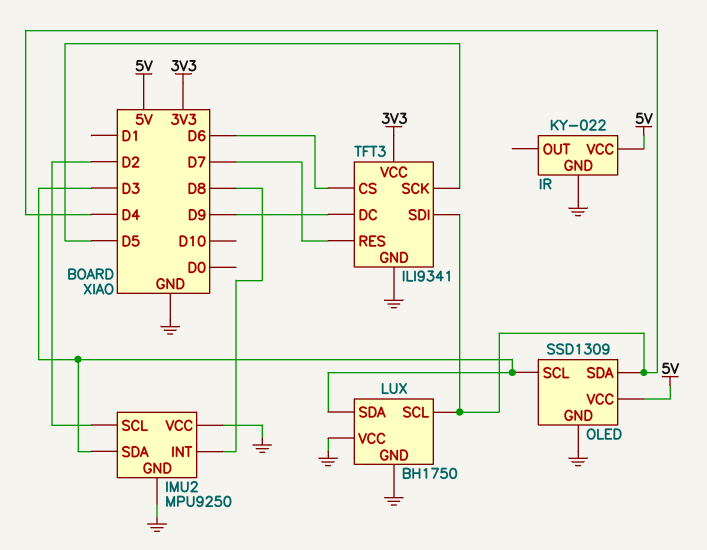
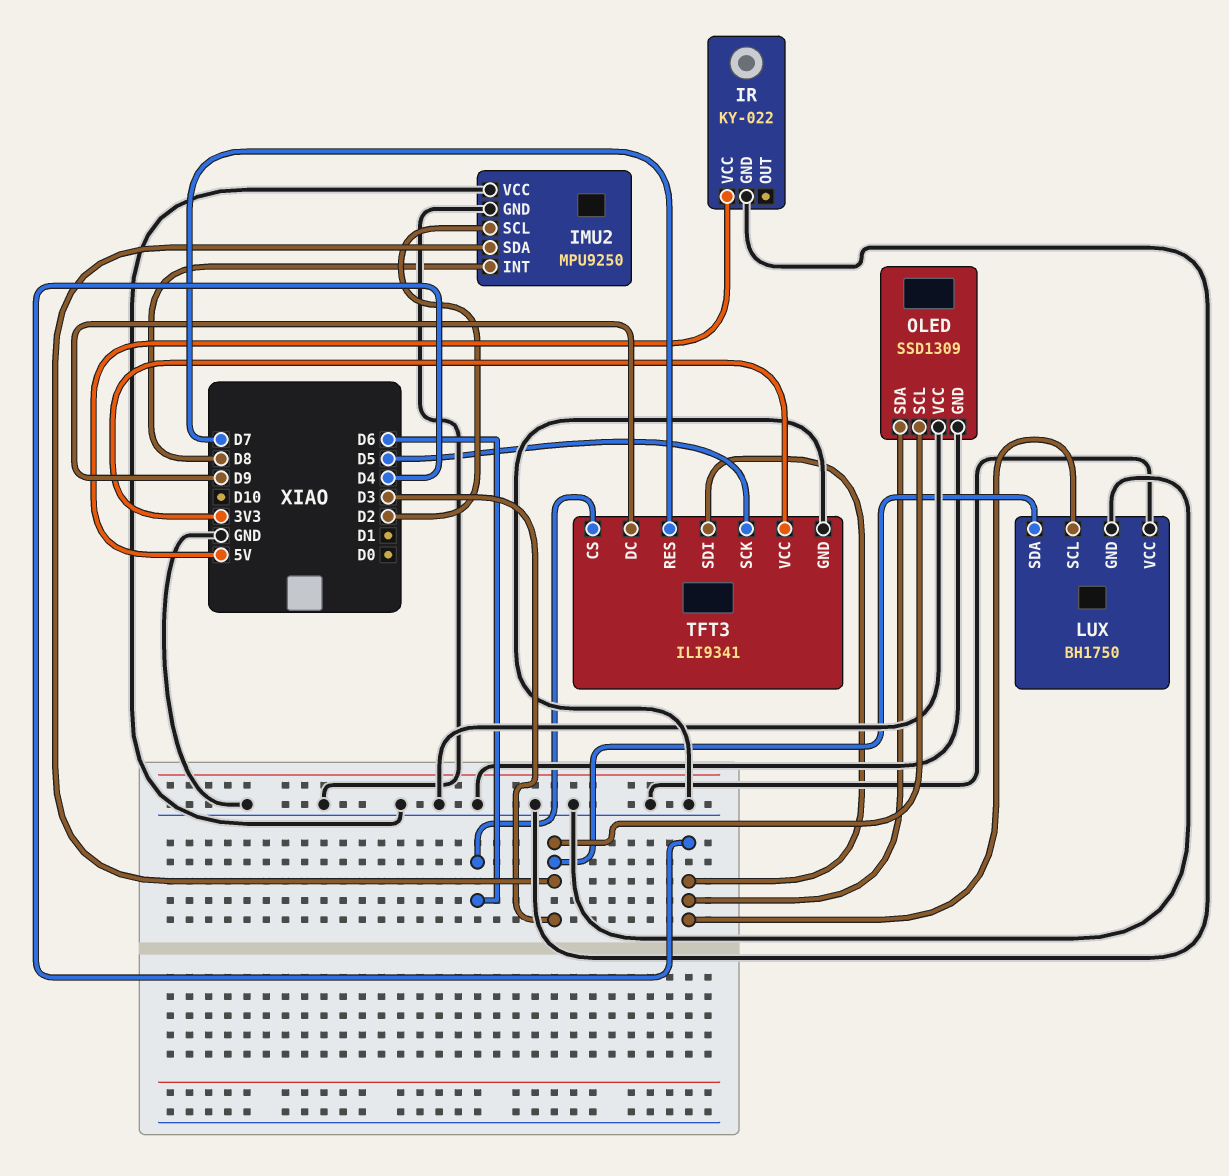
OLED pin VCC: 5V -> GND

